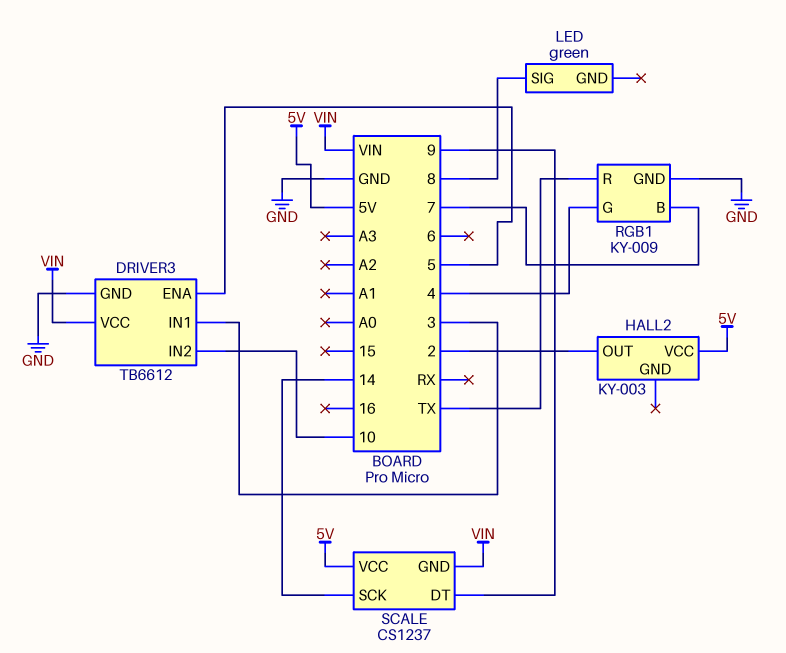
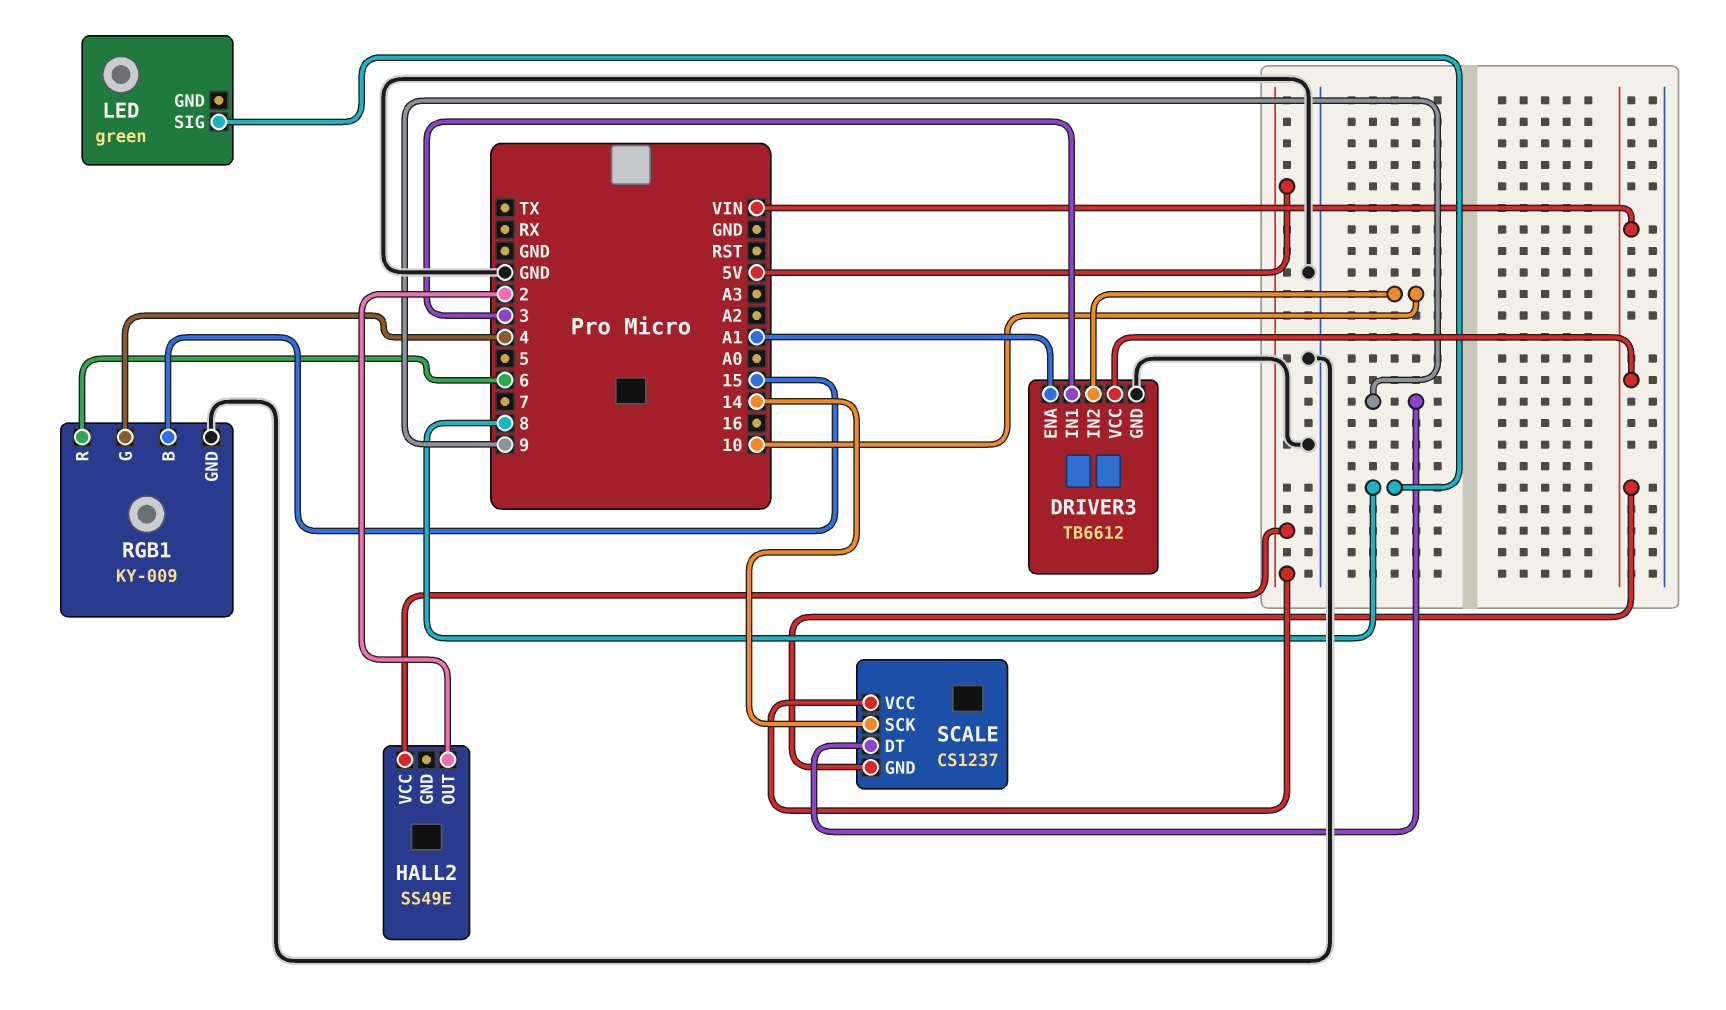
DRIVER3 pin ENA: 5 -> A1
HALL2: KY-003 -> SS49E
RGB1 pin B: 7 -> 15
RGB1 pin R: TX -> 6

